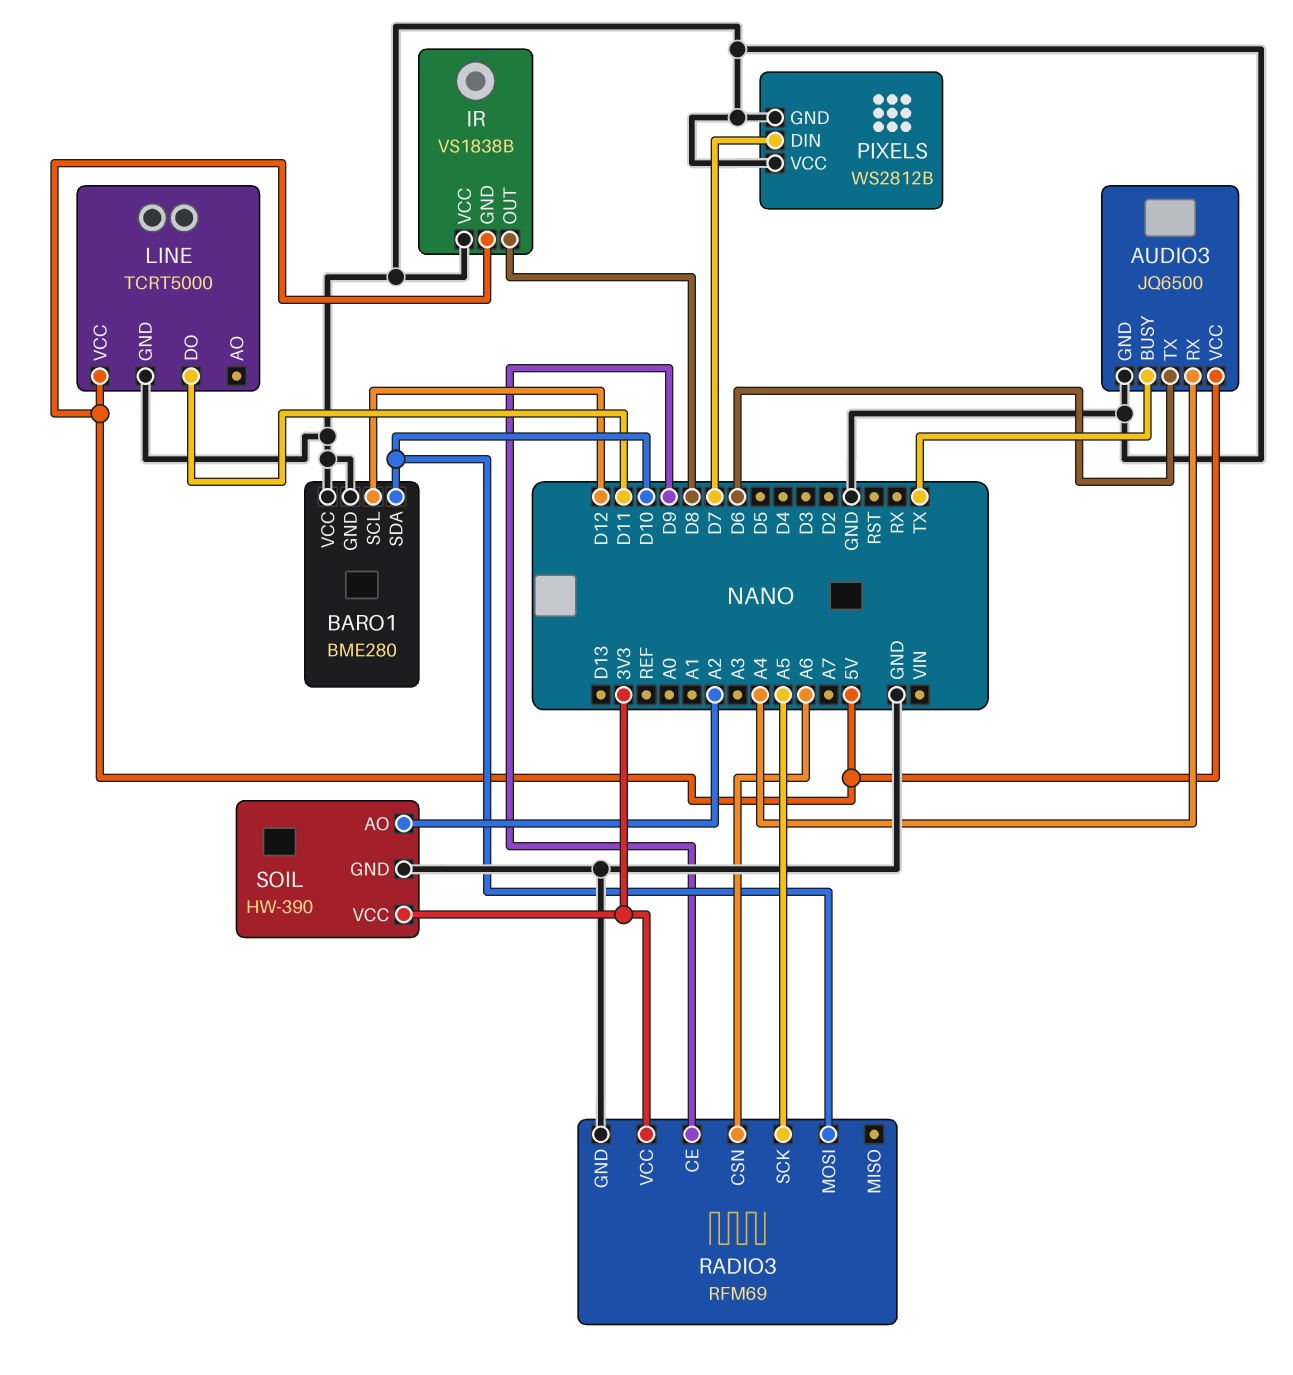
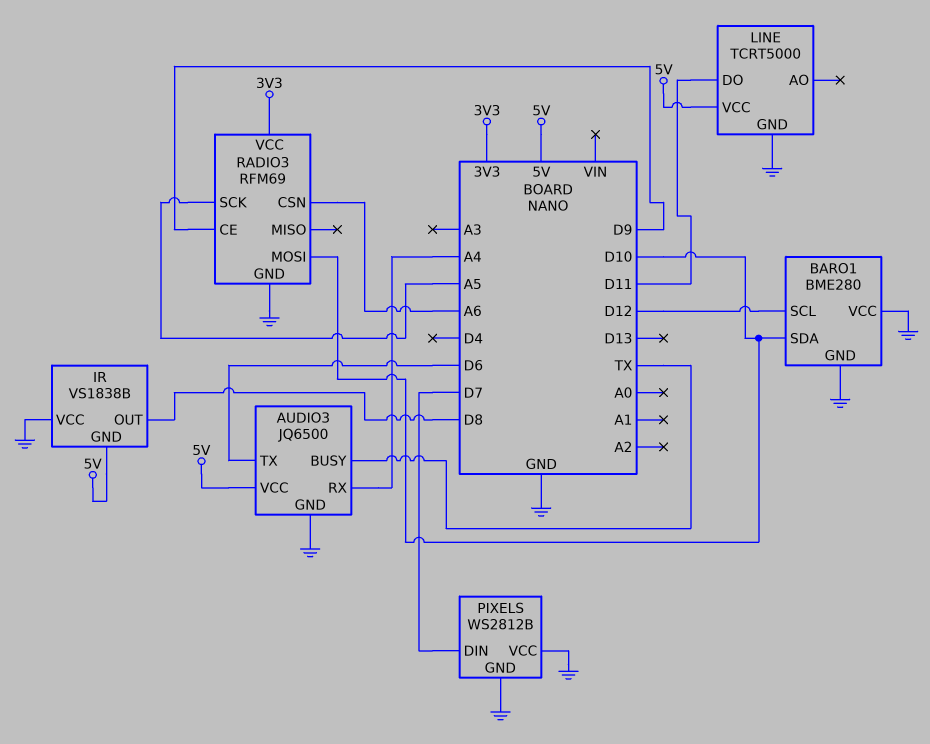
SOIL: HW-390 -> none
SOIL pin AO: A2 -> none
SOIL pin GND: GND -> none
SOIL pin VCC: 3V3 -> none

